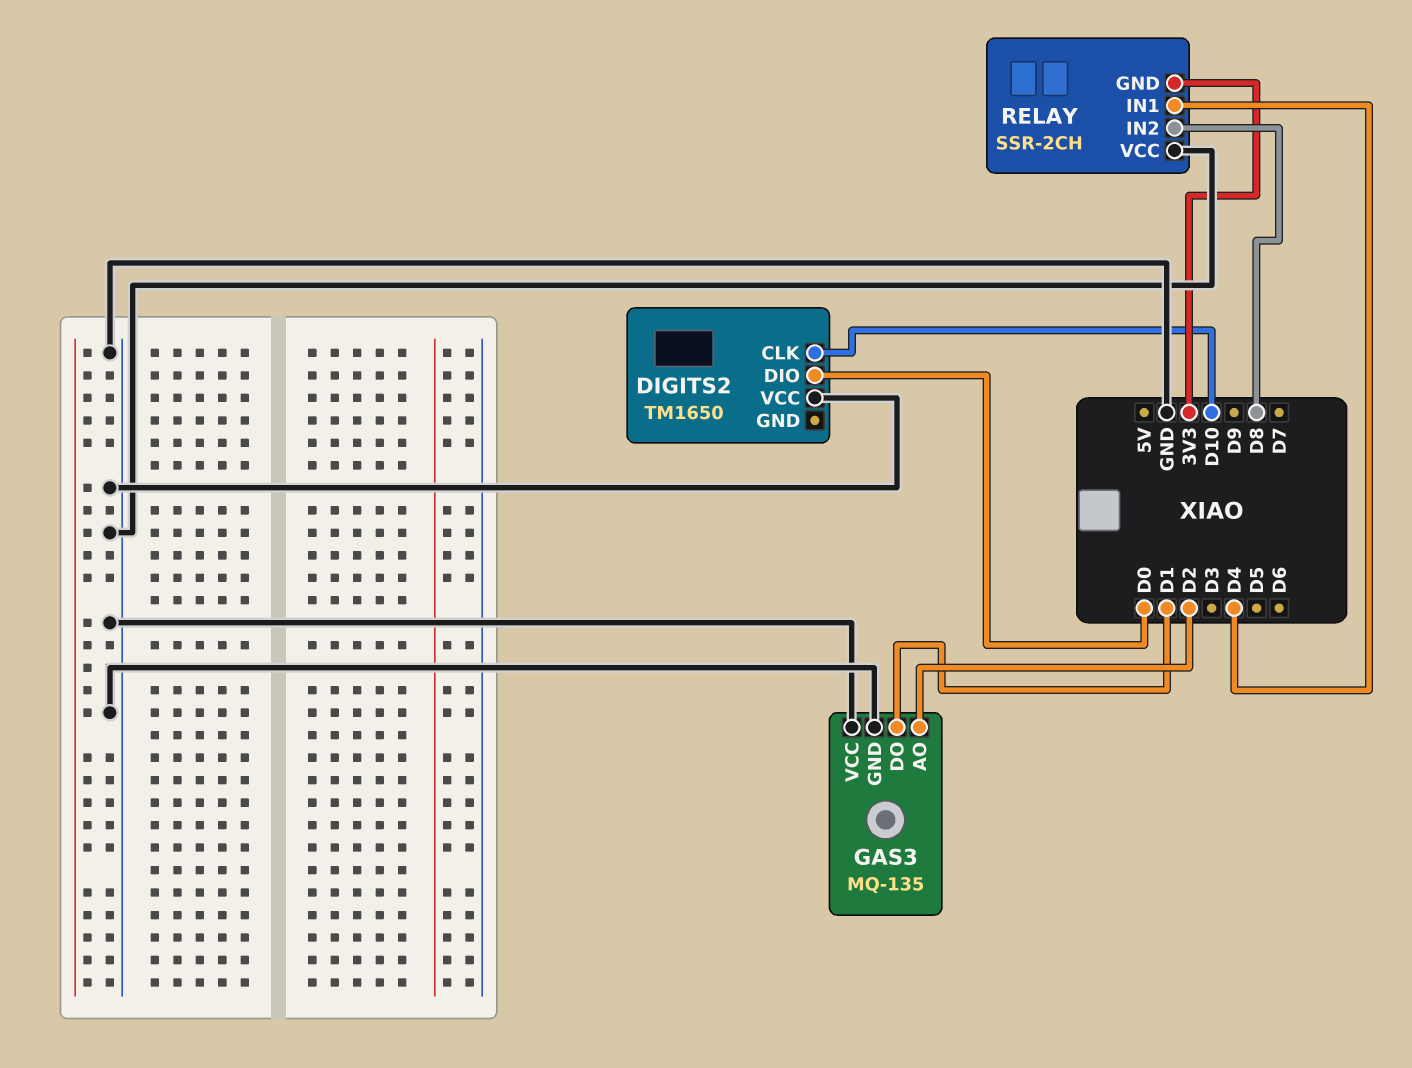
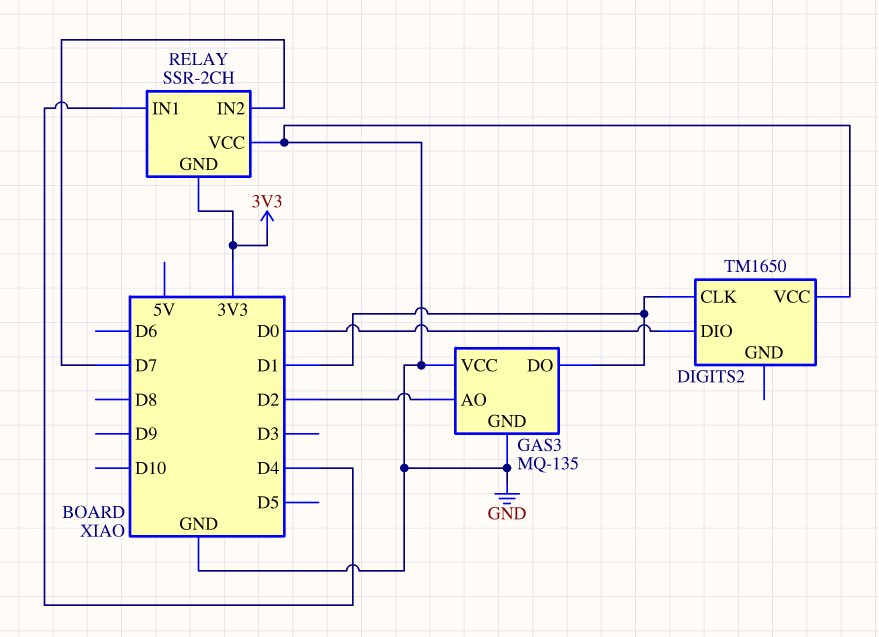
DIGITS2 pin CLK: D10 -> D1
RELAY pin IN2: D8 -> D7

